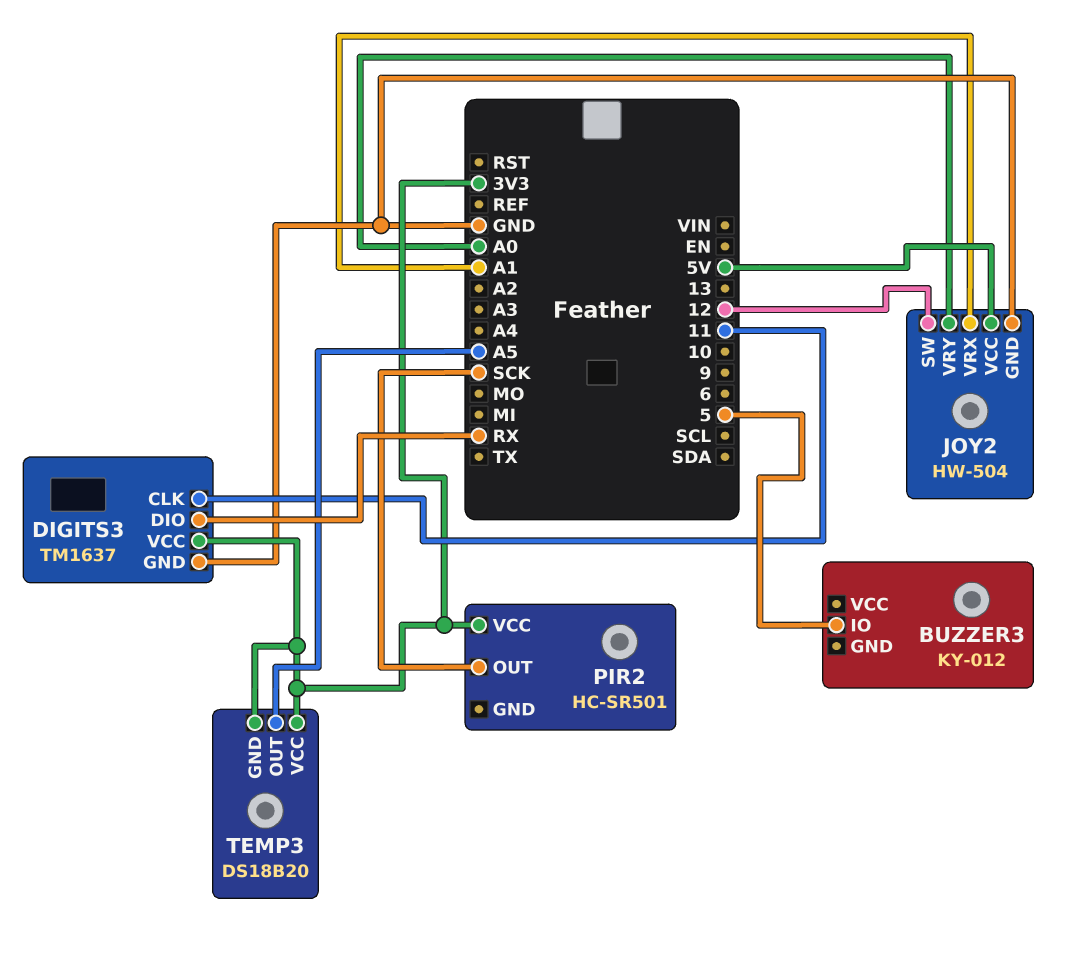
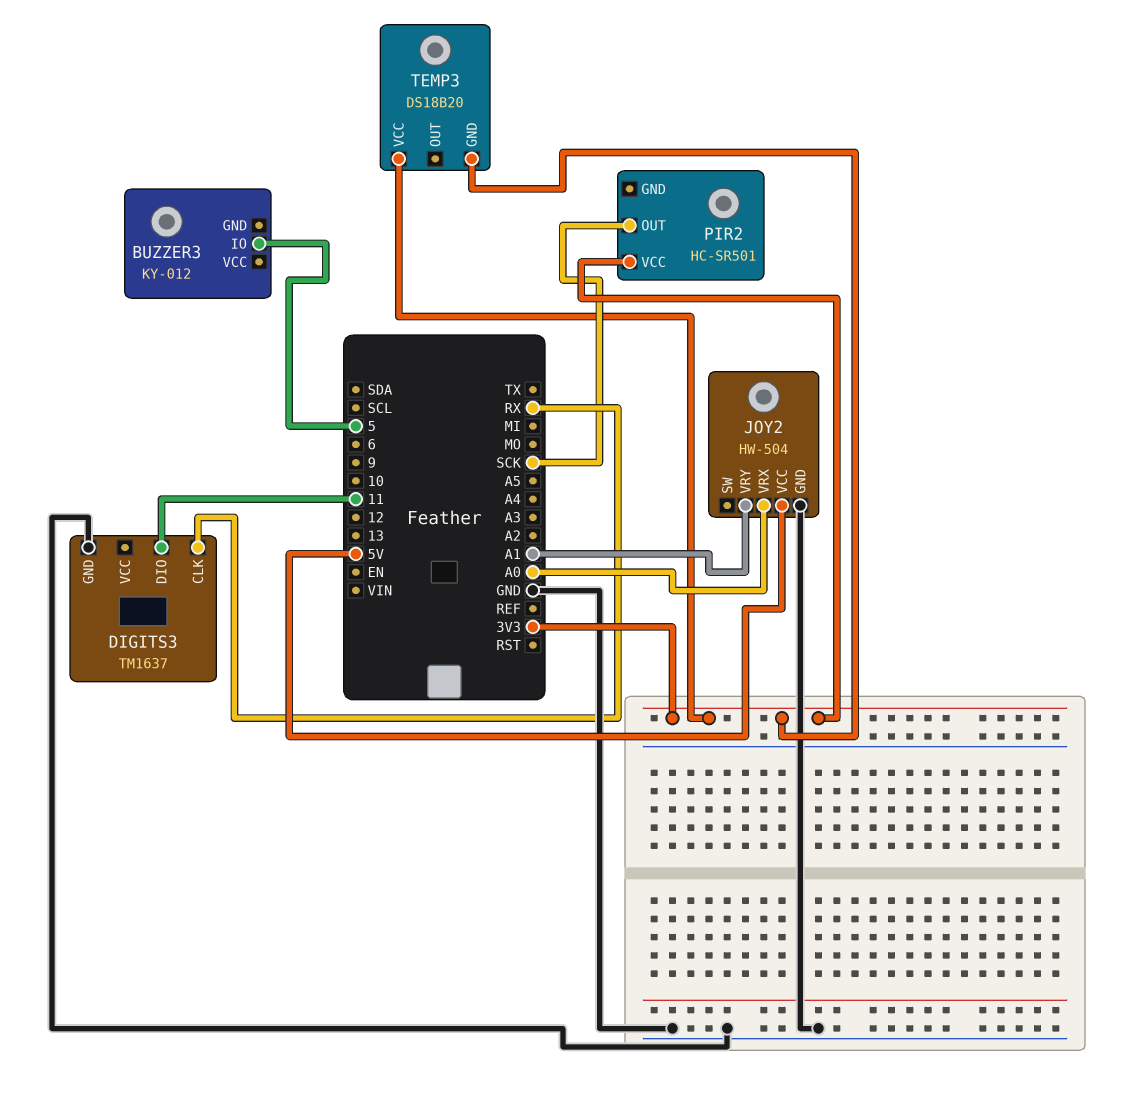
DIGITS3 pin CLK: 11 -> RX
DIGITS3 pin DIO: RX -> 11
DIGITS3 pin VCC: 3V3 -> none
JOY2 pin SW: 12 -> none
JOY2 pin VRX: A1 -> A0
JOY2 pin VRY: A0 -> A1
TEMP3 pin OUT: A5 -> none

